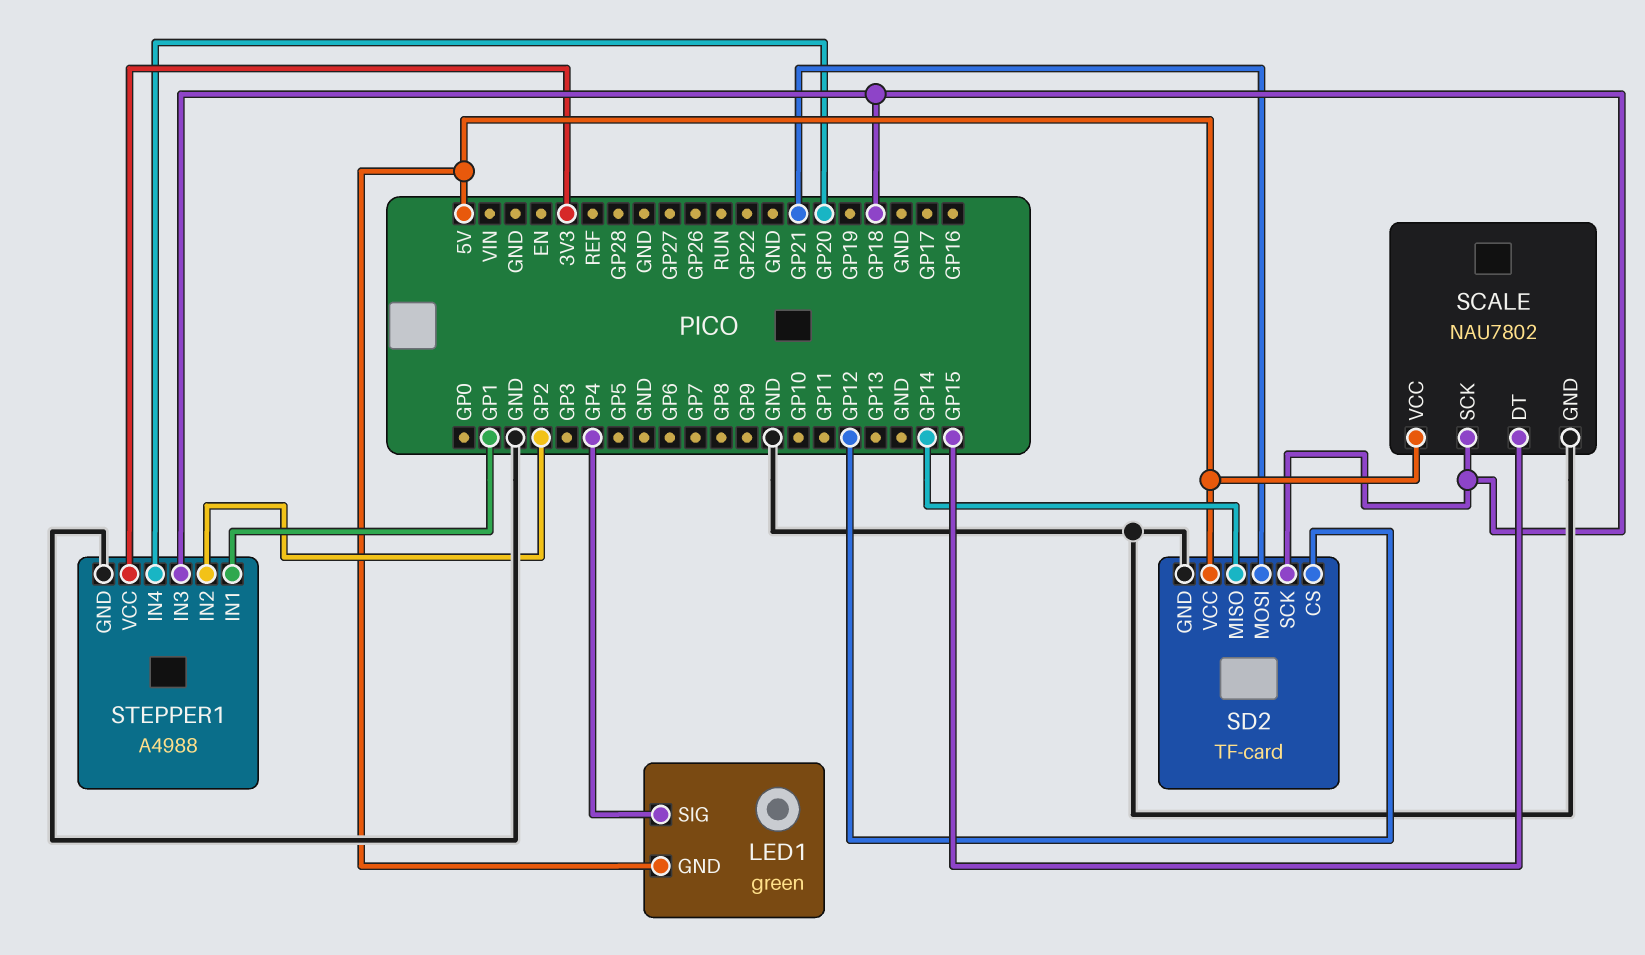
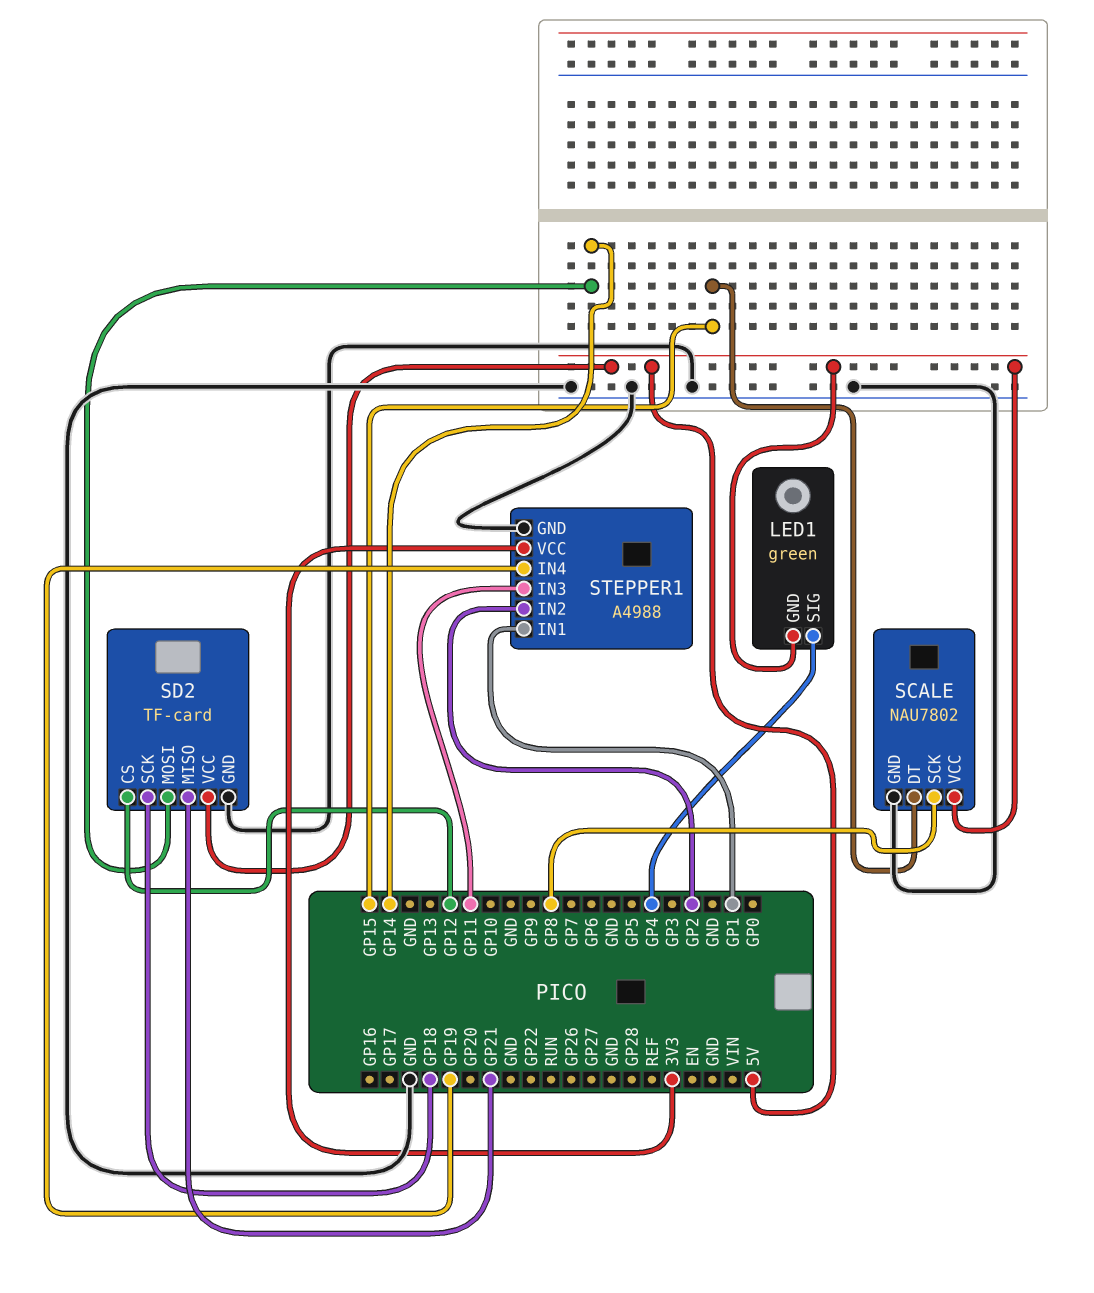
SCALE pin SCK: GP18 -> GP8
SD2 pin MISO: GP14 -> GP21
SD2 pin MOSI: GP21 -> GP14
STEPPER1 pin IN3: GP18 -> GP11
STEPPER1 pin IN4: GP20 -> GP19

